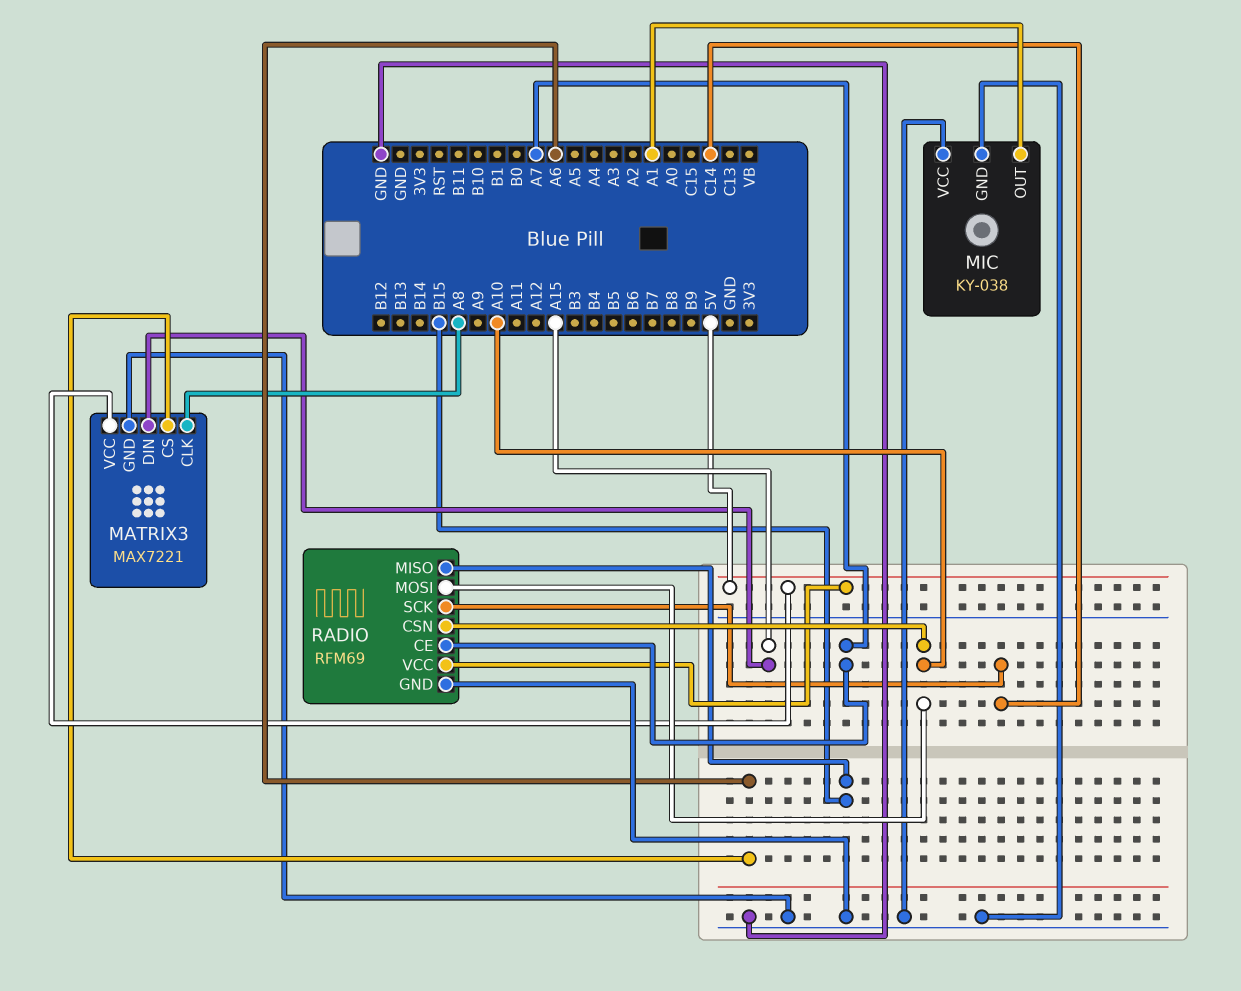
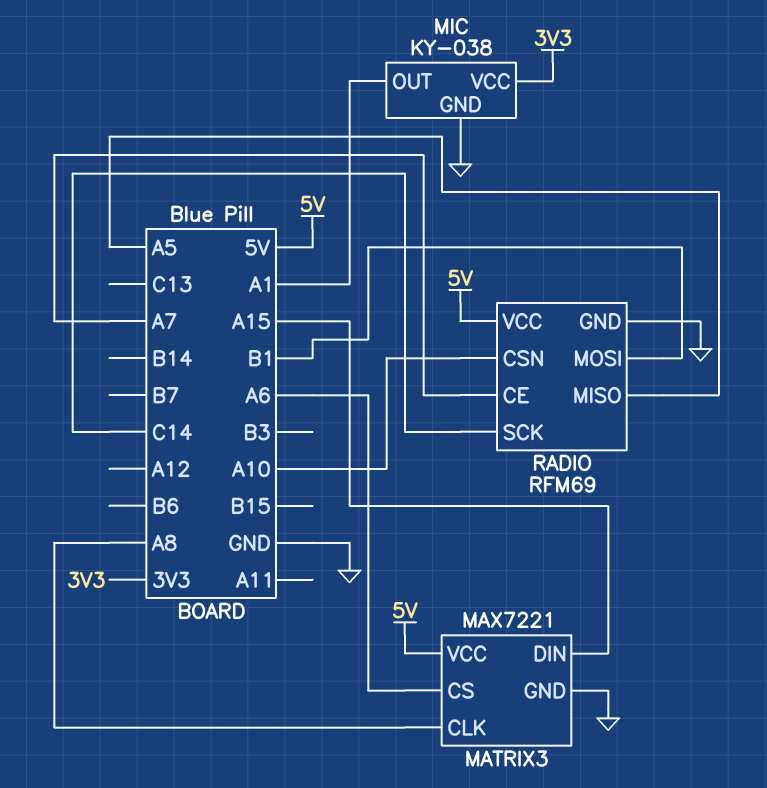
MIC pin VCC: GND -> 3V3
RADIO pin MISO: B15 -> A5
RADIO pin MOSI: A10 -> B1

